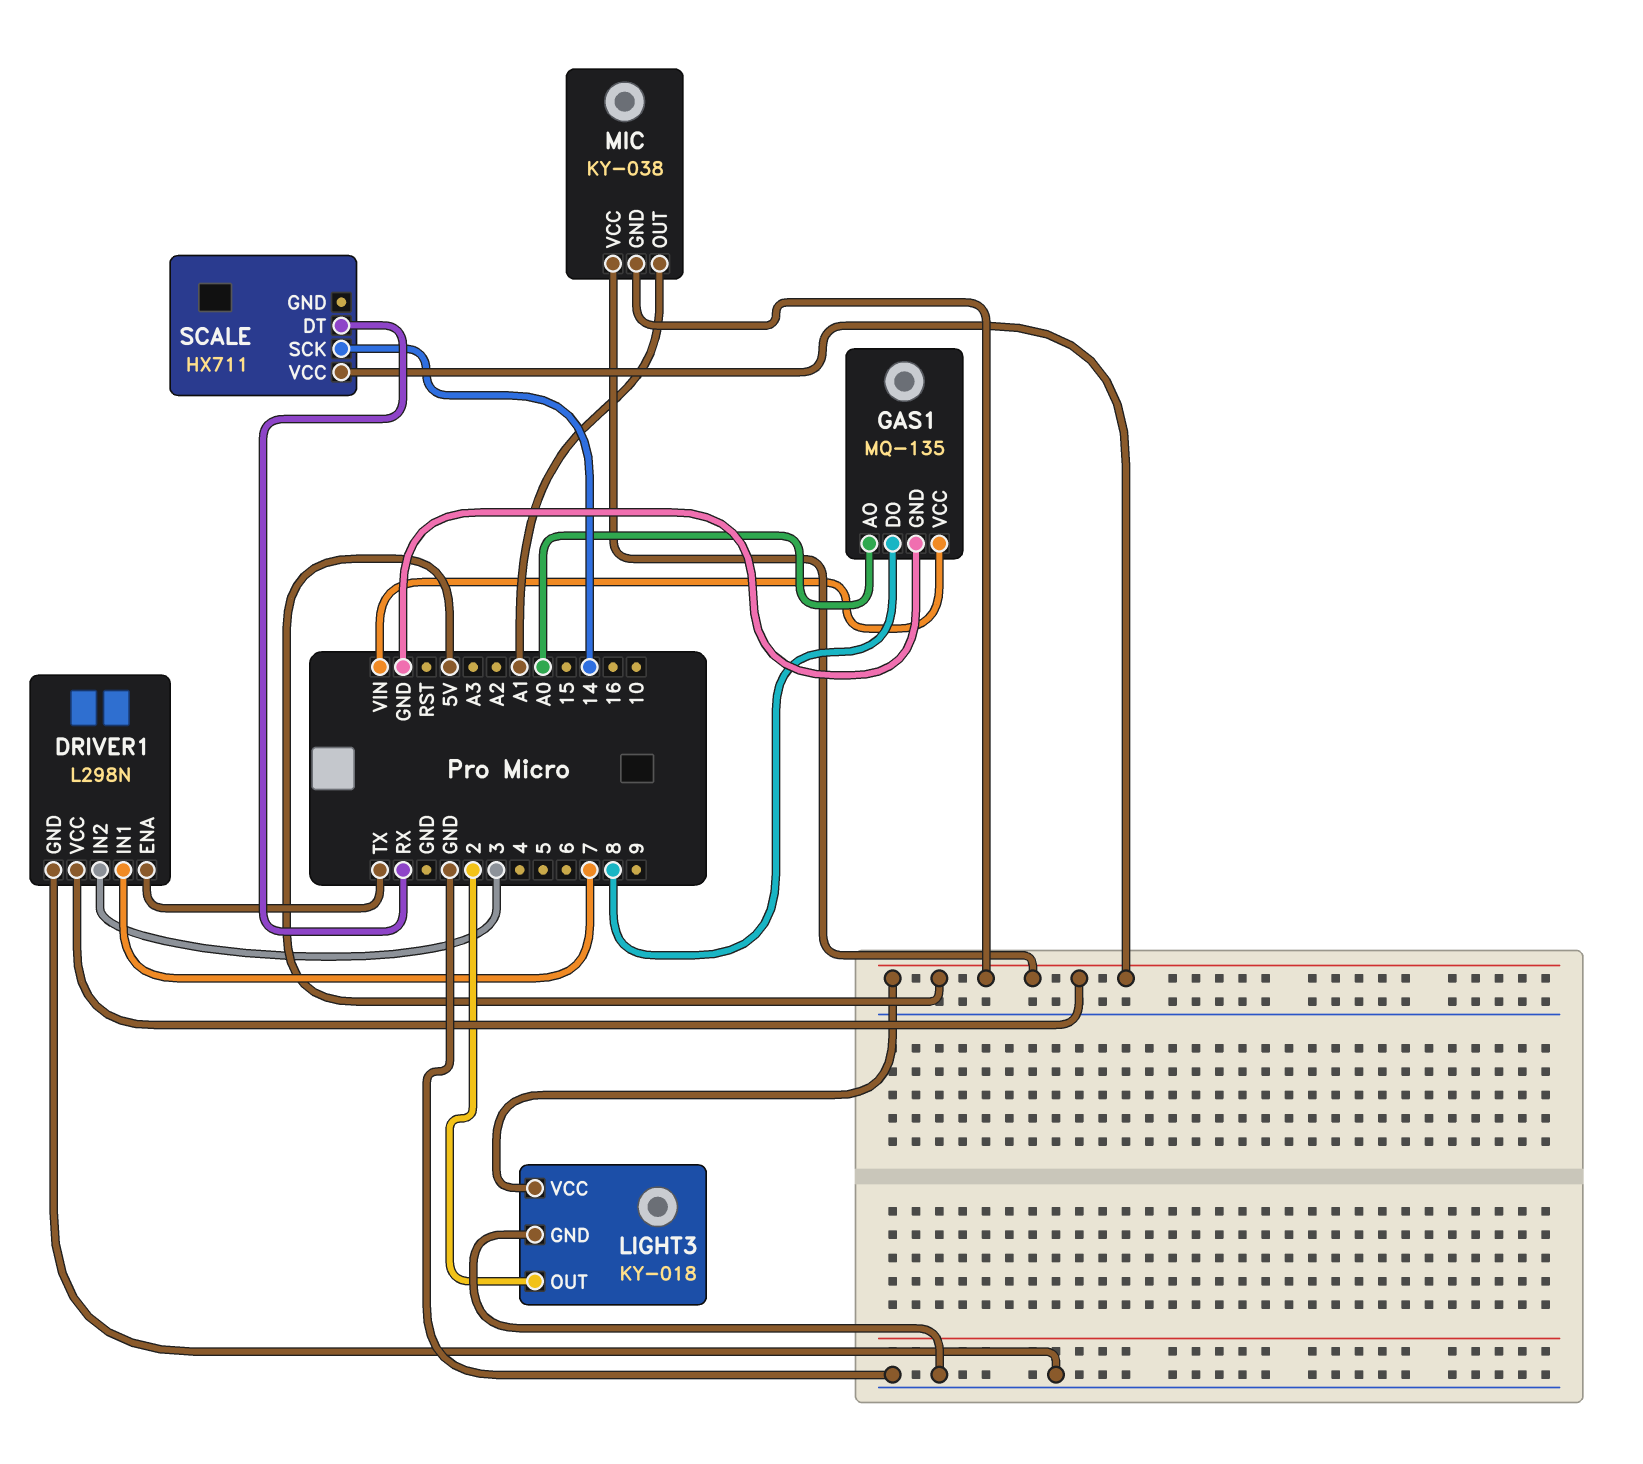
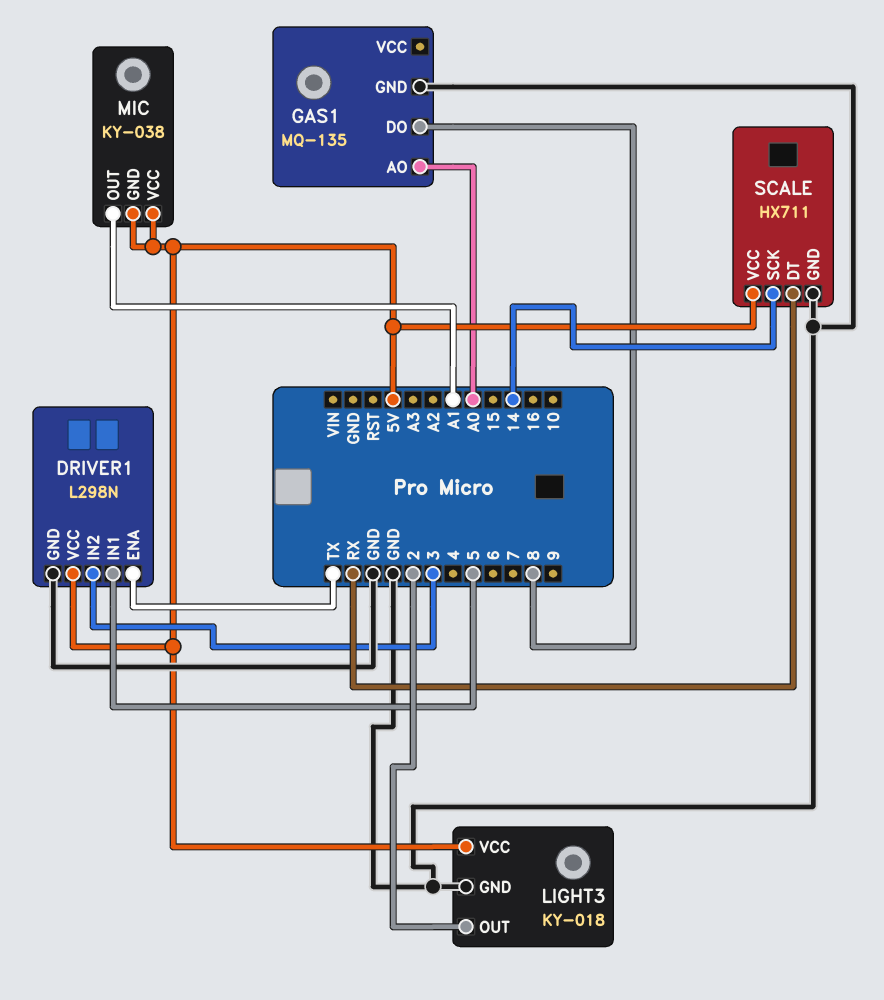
DRIVER1 pin IN1: 7 -> 5
GAS1 pin VCC: VIN -> none
SCALE pin GND: none -> GND

